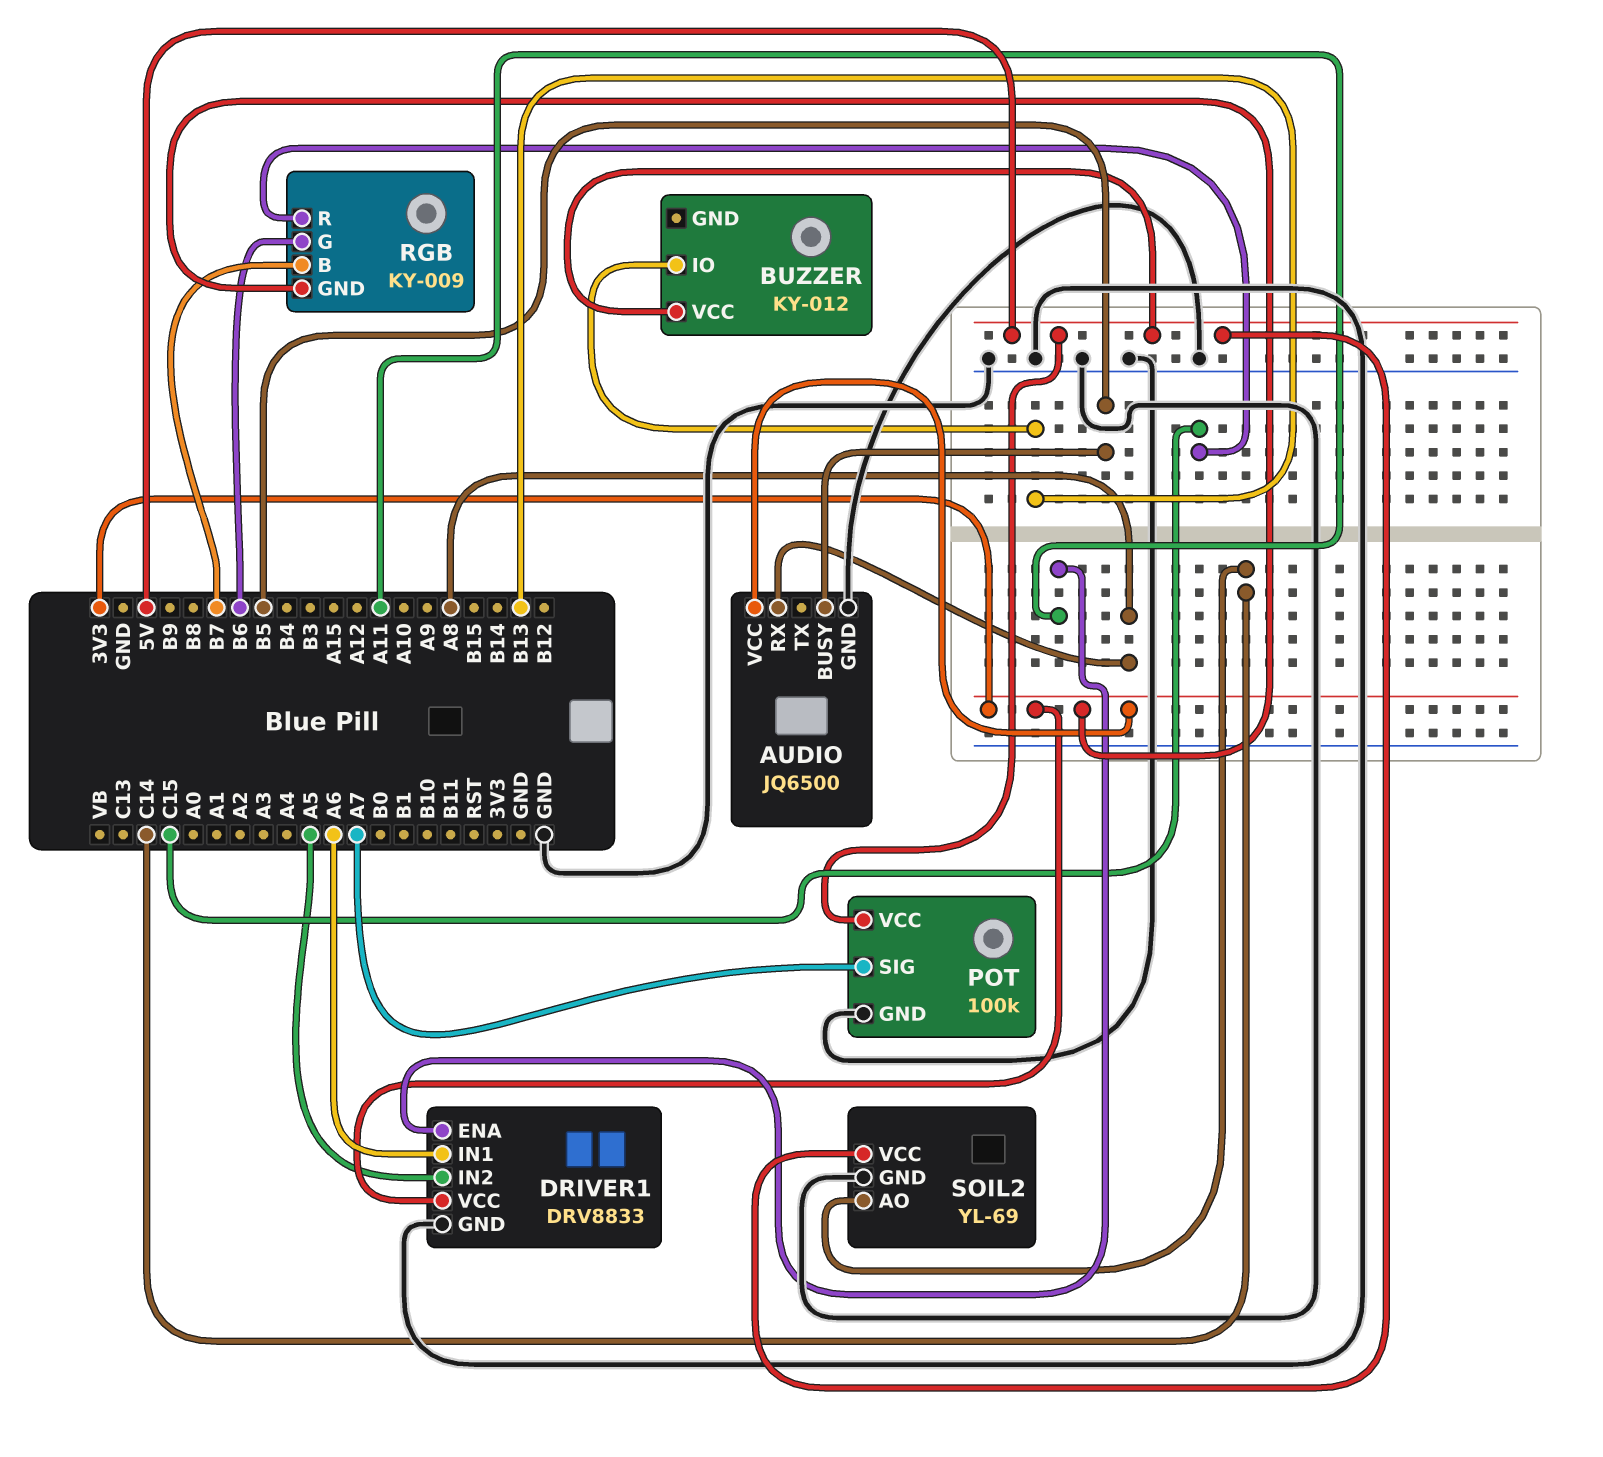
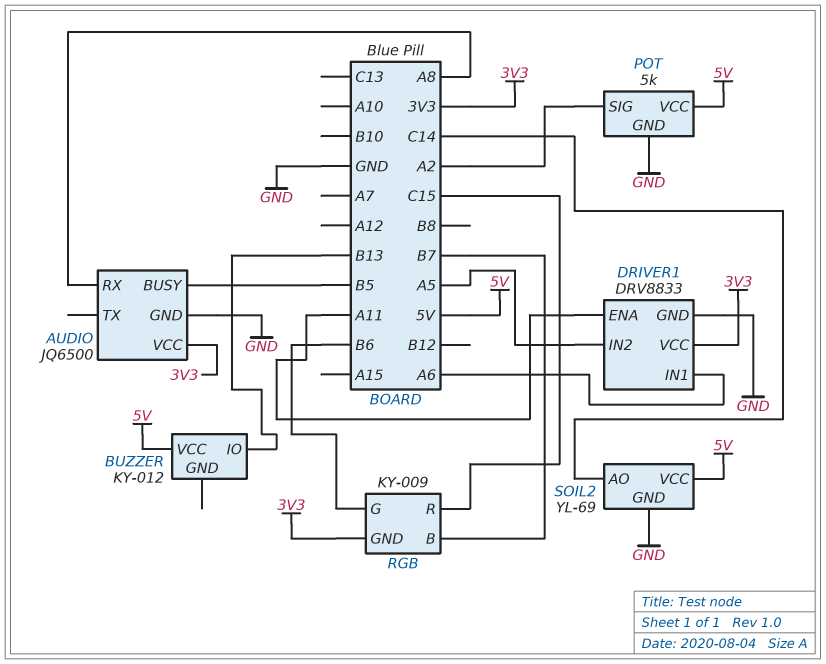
POT: 100k -> 5k
POT pin SIG: A7 -> A2

